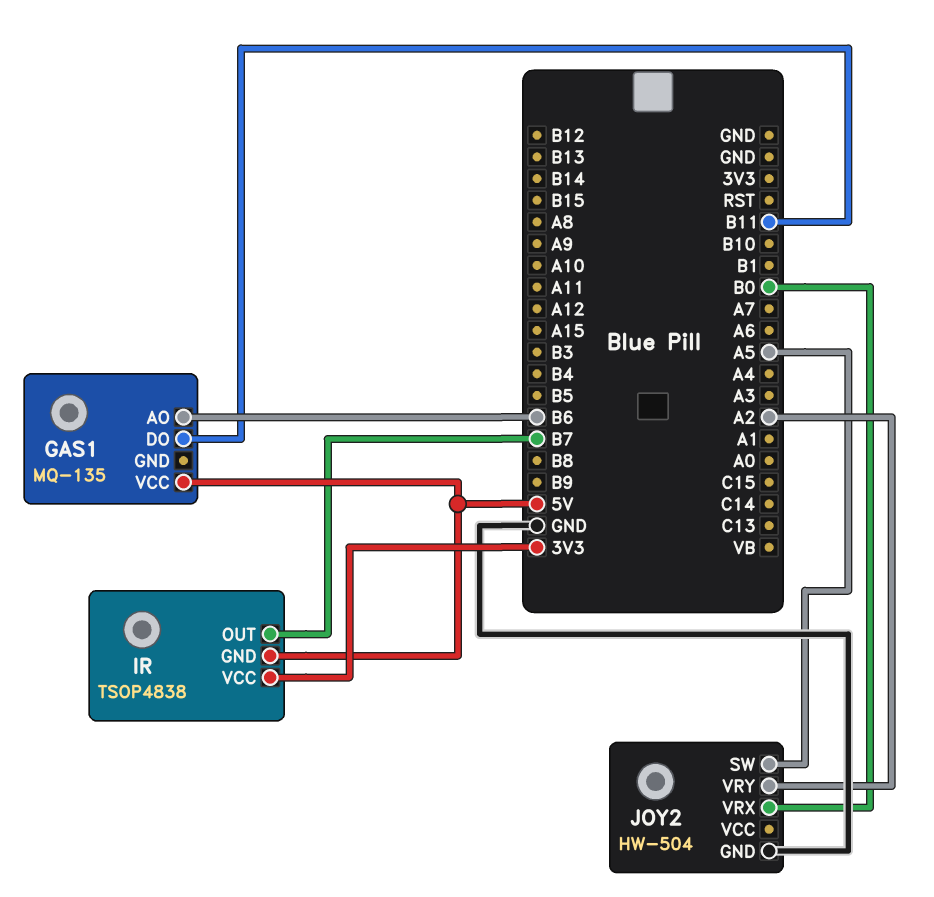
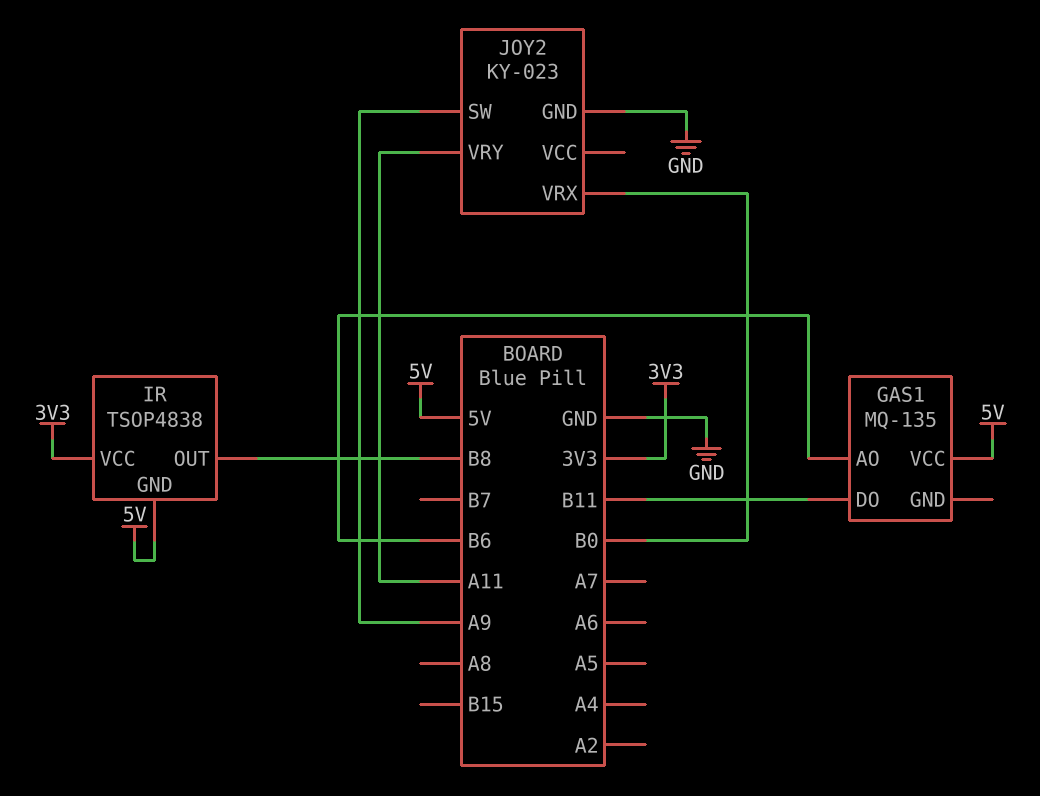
IR pin OUT: B7 -> B8
JOY2: HW-504 -> KY-023
JOY2 pin SW: A5 -> A9
JOY2 pin VRY: A2 -> A11

